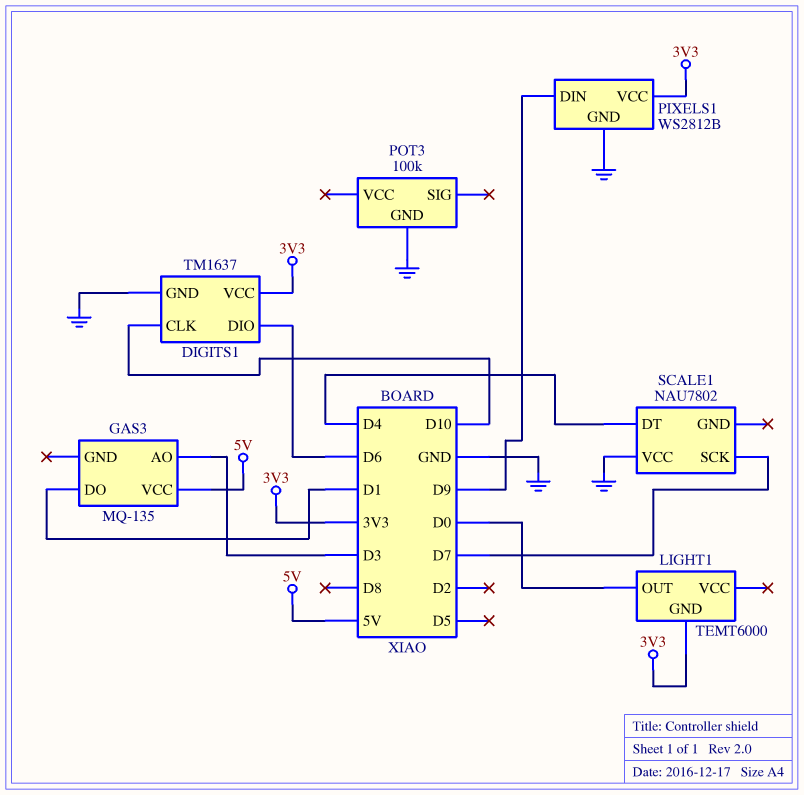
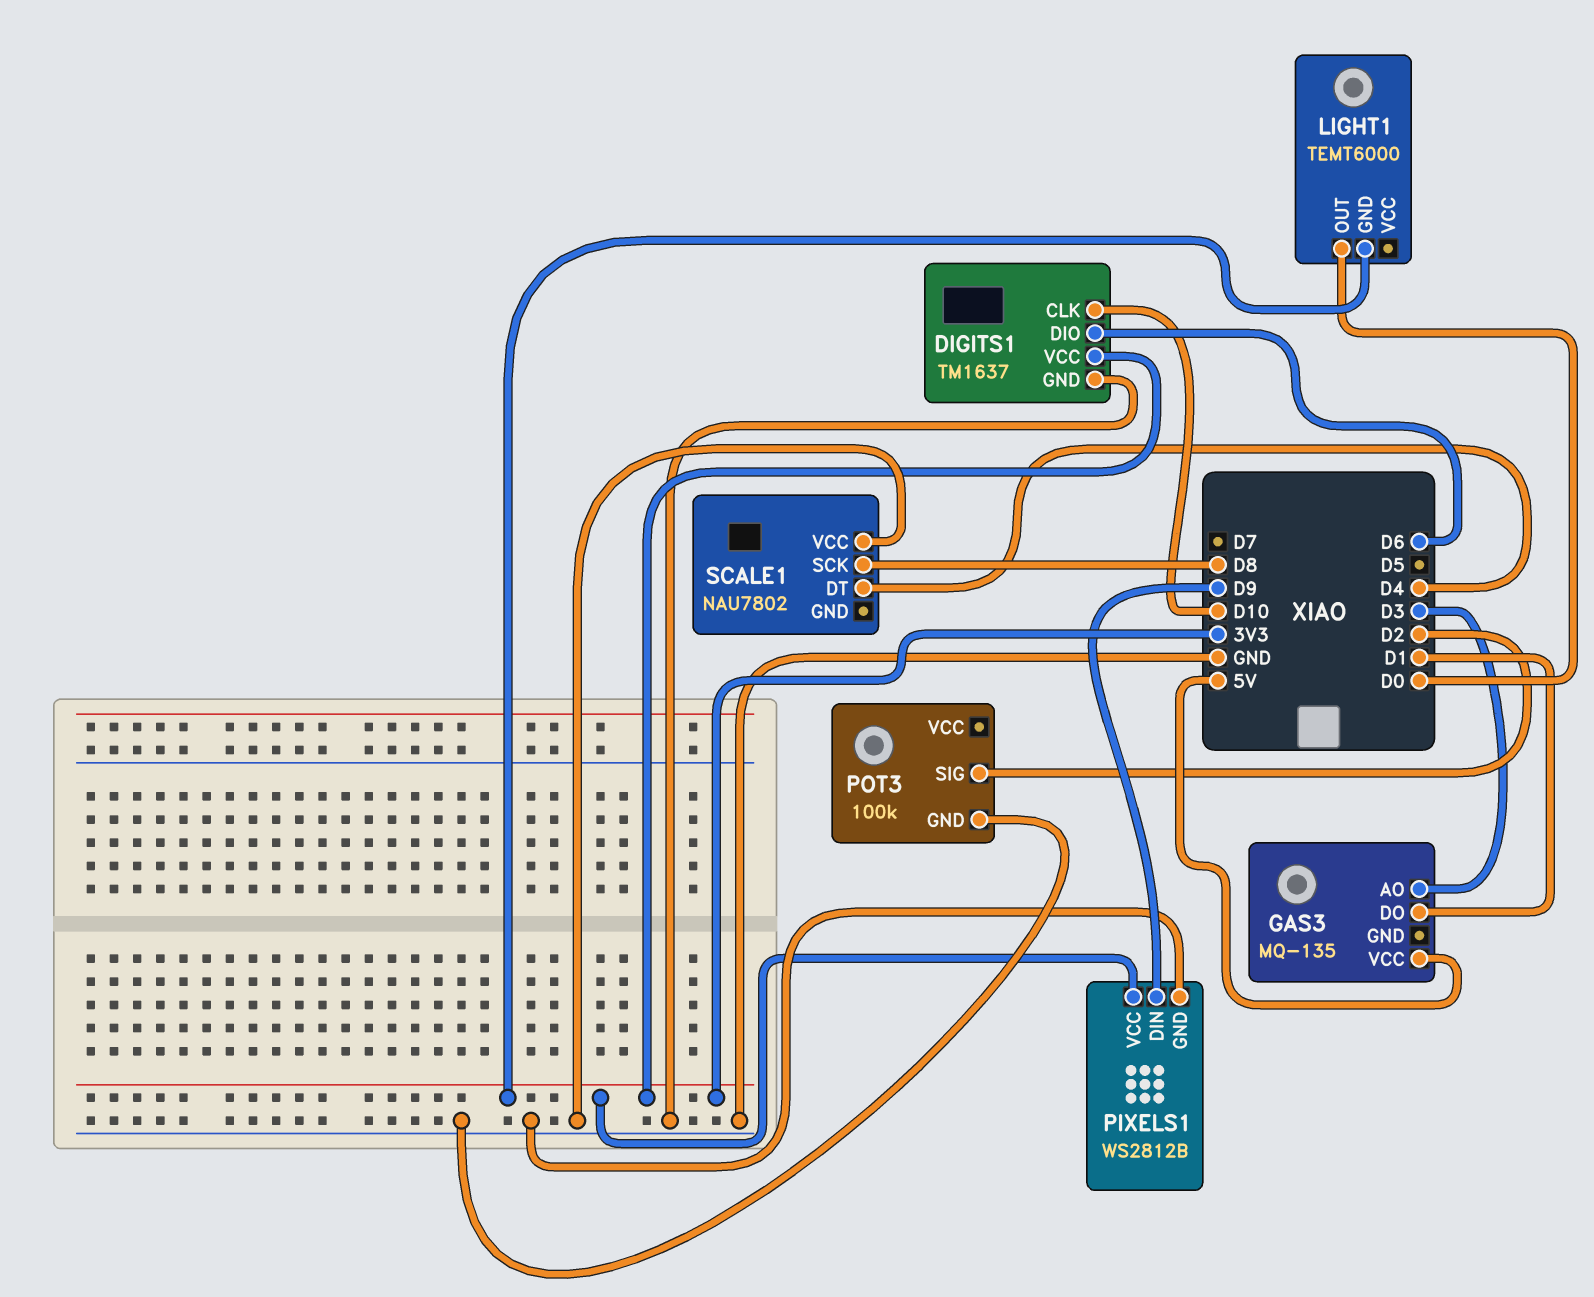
POT3 pin SIG: none -> D2
SCALE1 pin SCK: D7 -> D8

